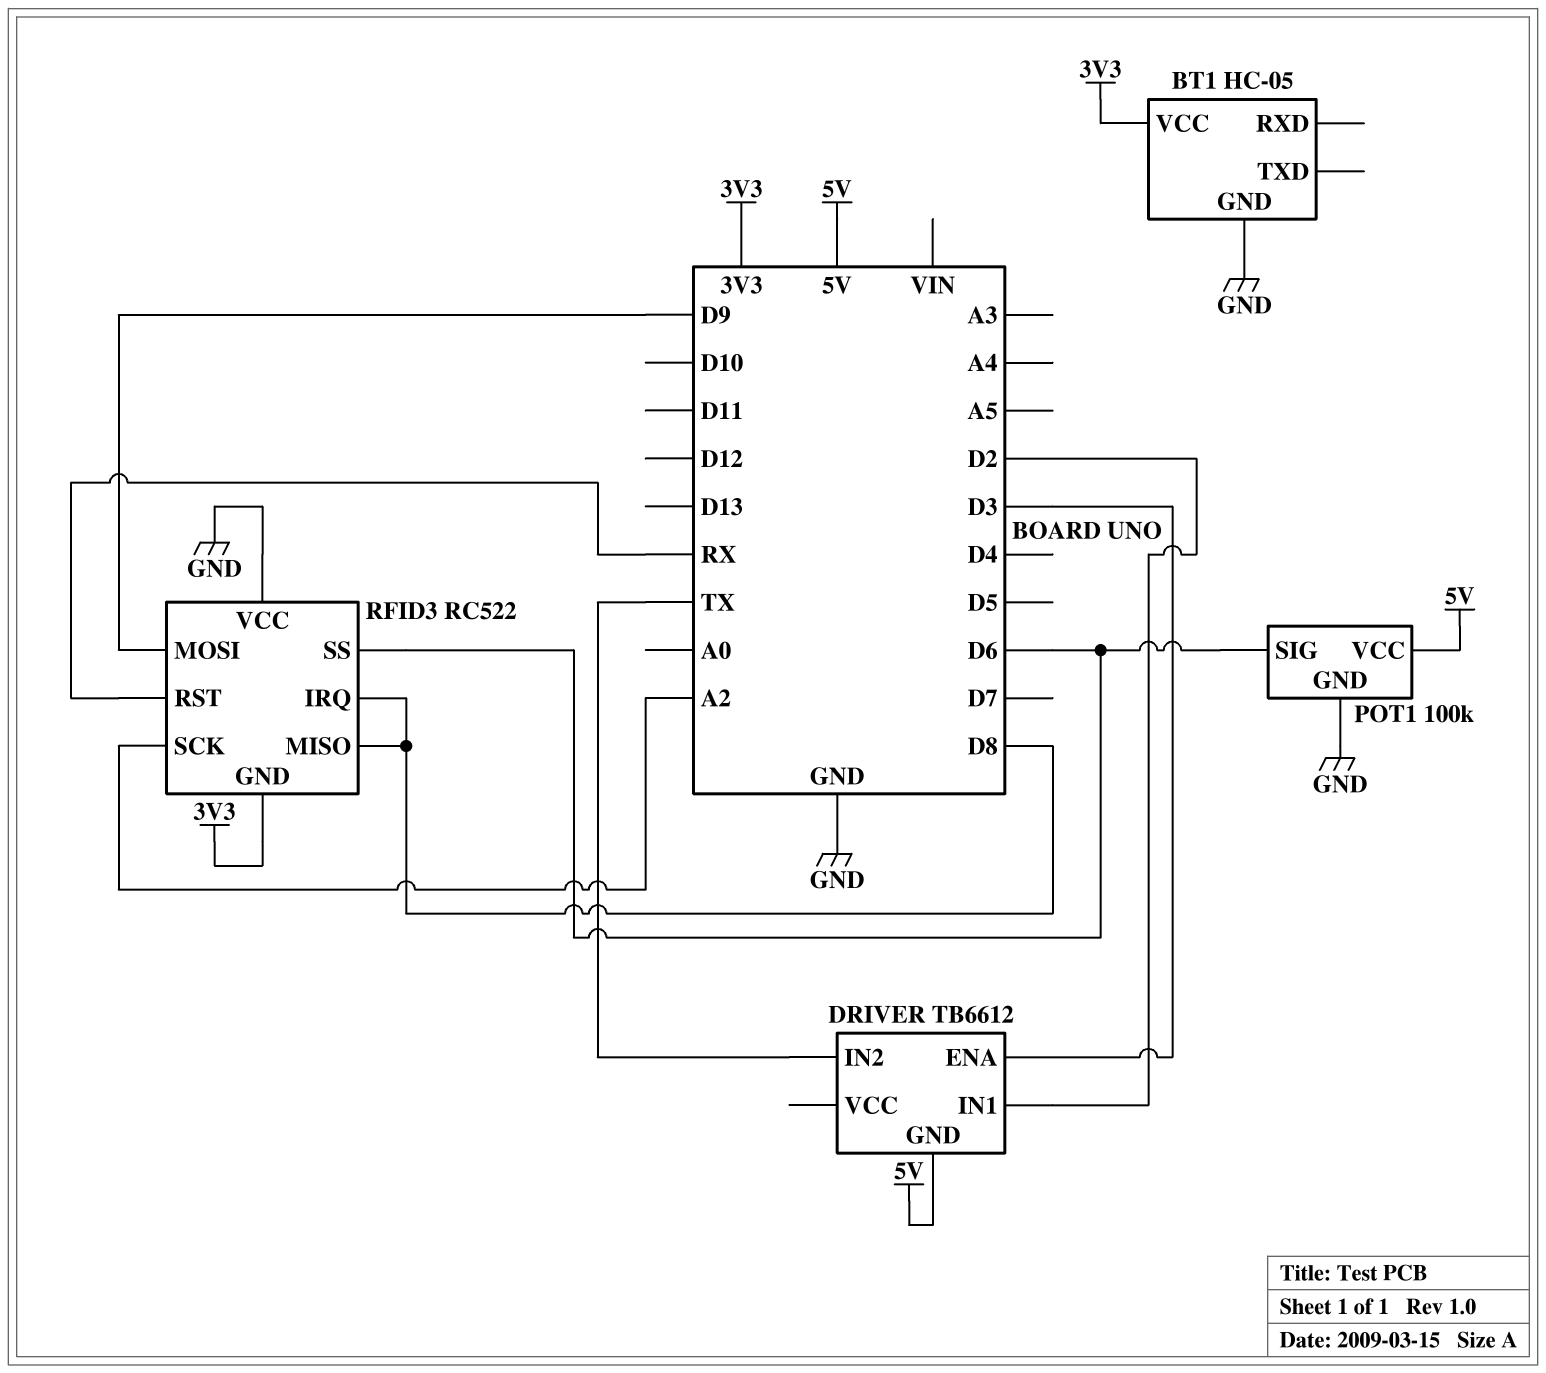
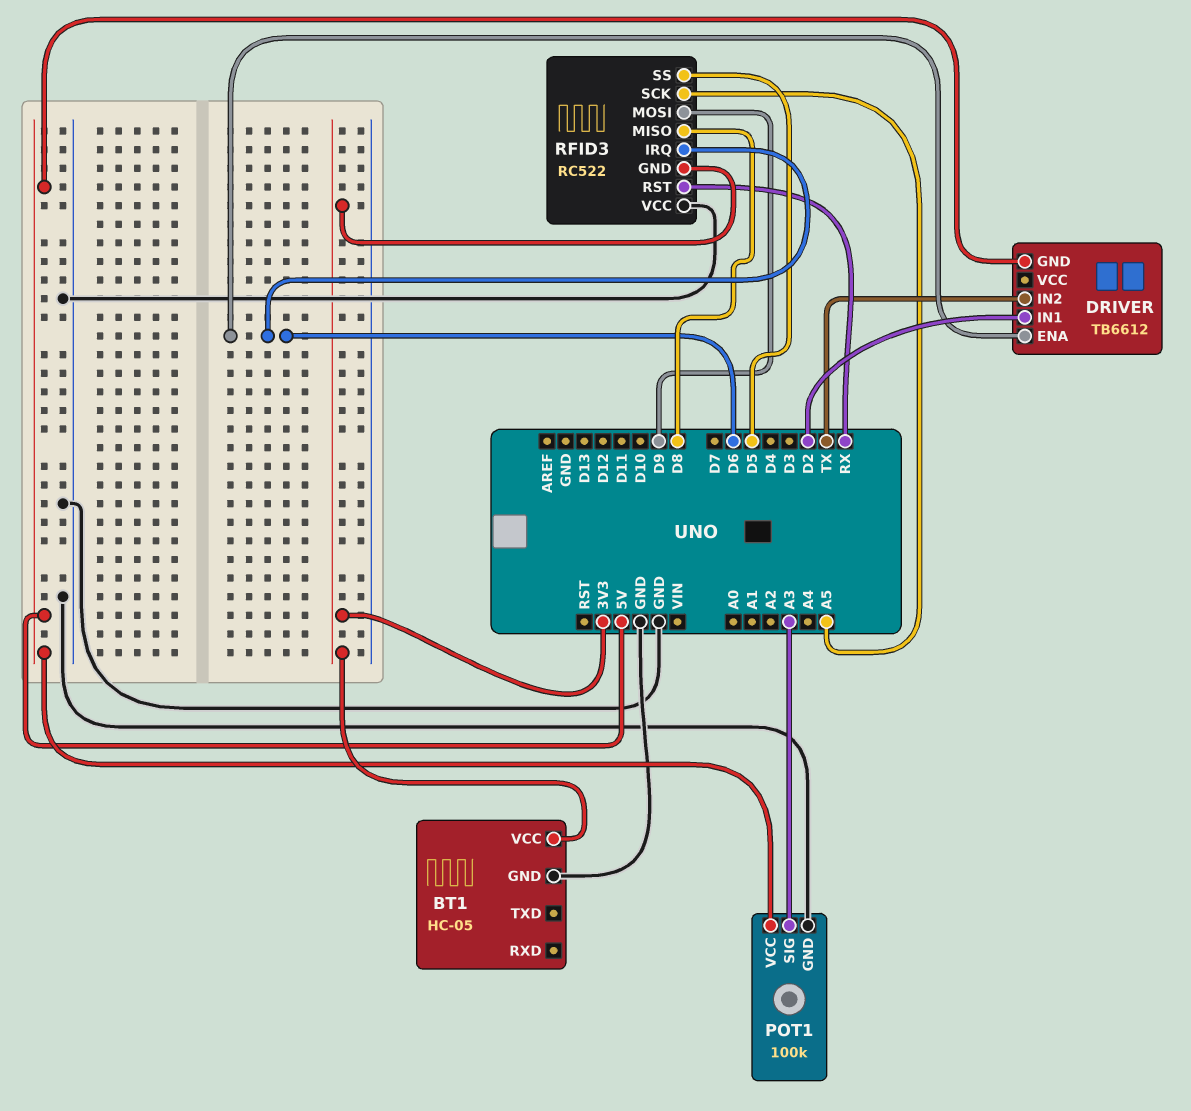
DRIVER pin ENA: D3 -> D6
POT1 pin SIG: D6 -> A3
RFID3 pin IRQ: D8 -> D6
RFID3 pin SCK: A2 -> A5
RFID3 pin SS: D6 -> D5

